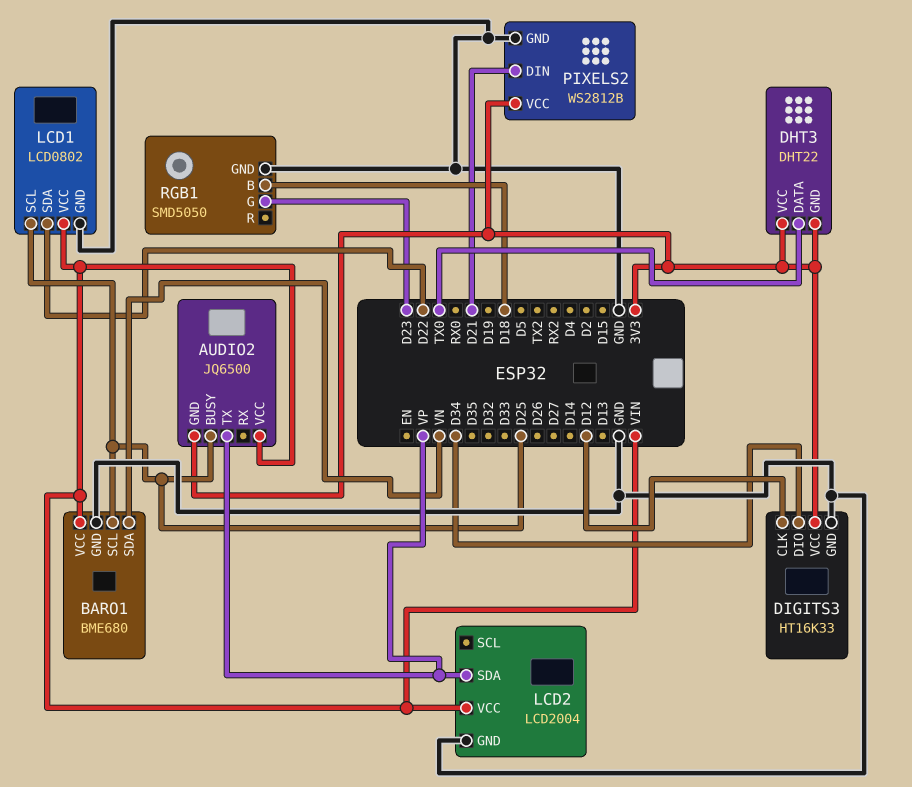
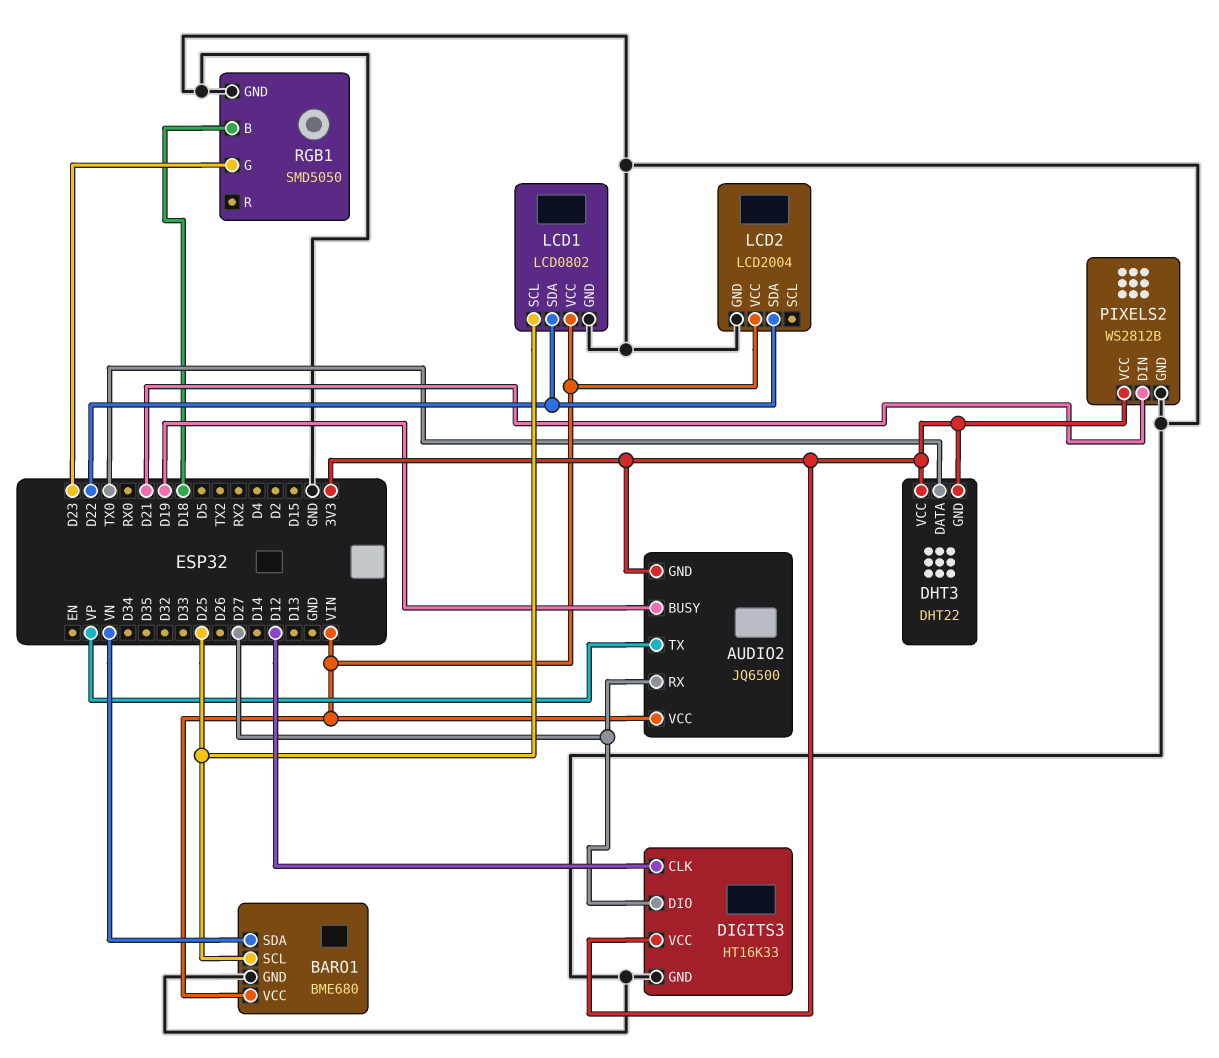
AUDIO2 pin BUSY: D25 -> D19
AUDIO2 pin RX: none -> D27
DIGITS3 pin DIO: D34 -> D27
LCD2 pin SDA: VP -> D22

